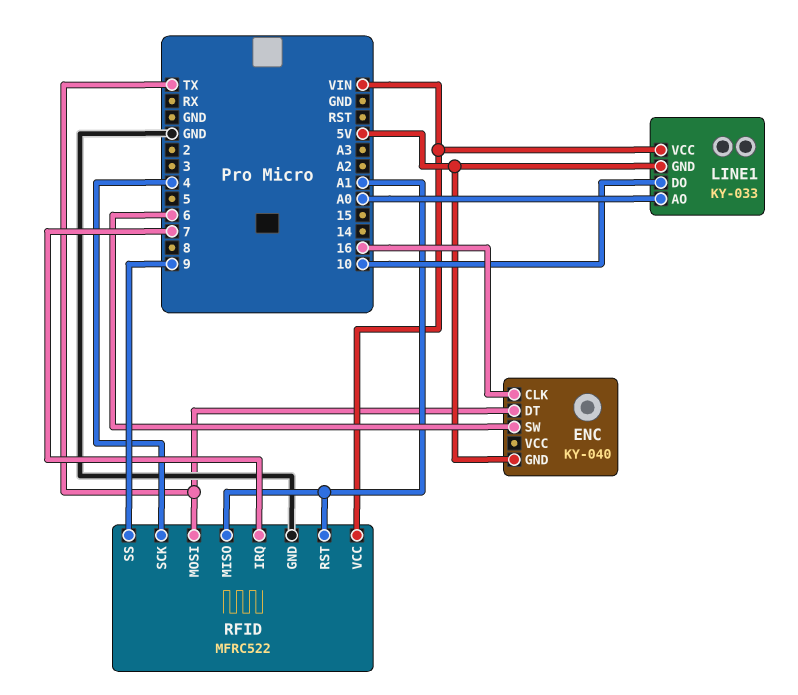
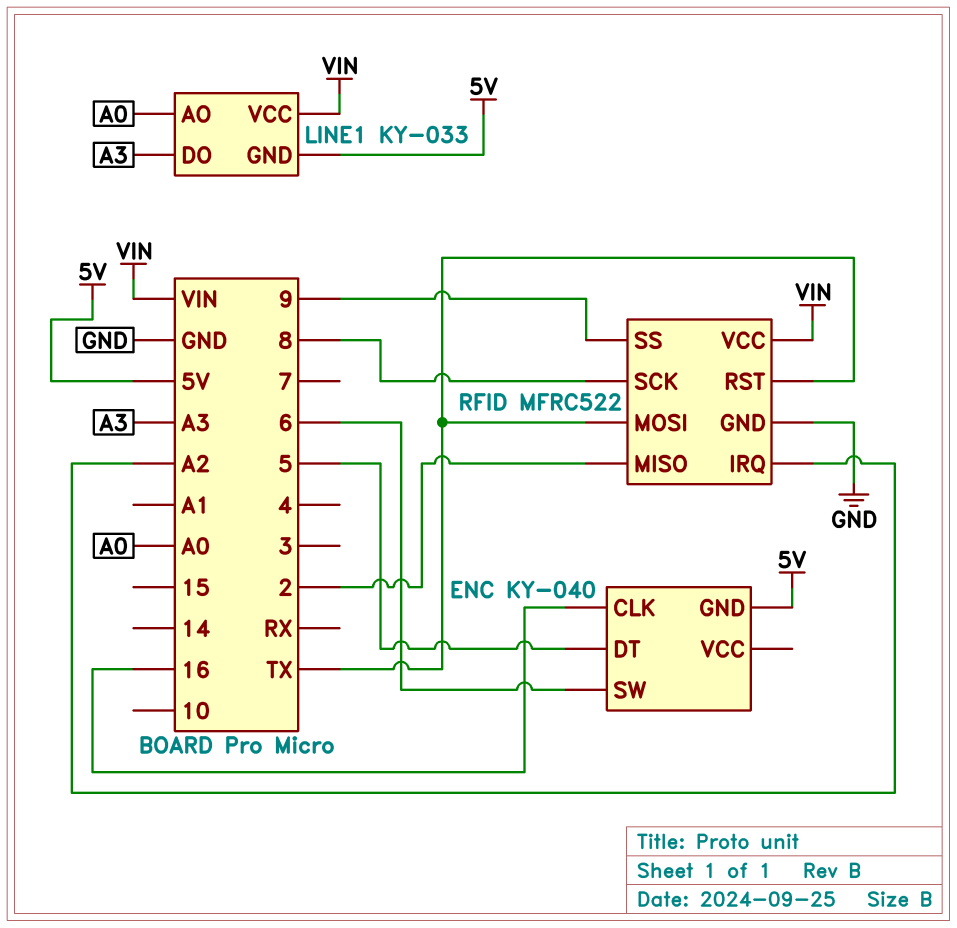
ENC pin DT: TX -> 5
LINE1 pin DO: 10 -> A3
RFID pin IRQ: 7 -> A2
RFID pin MISO: A1 -> 2
RFID pin RST: A1 -> TX
RFID pin SCK: 4 -> 8

